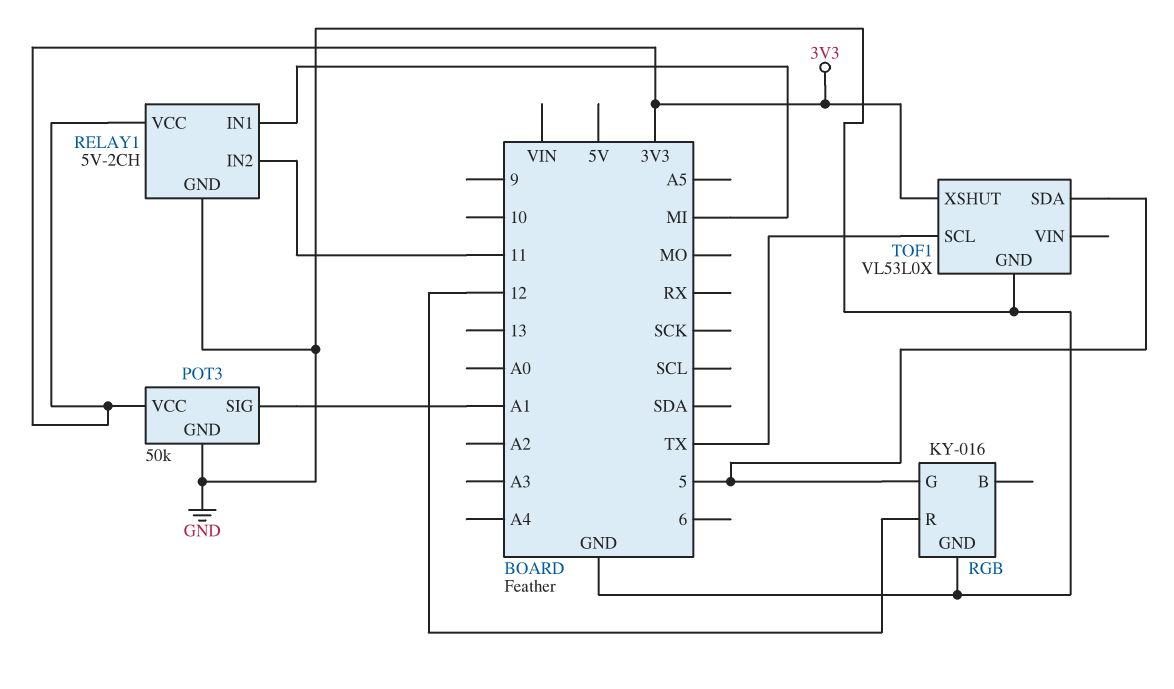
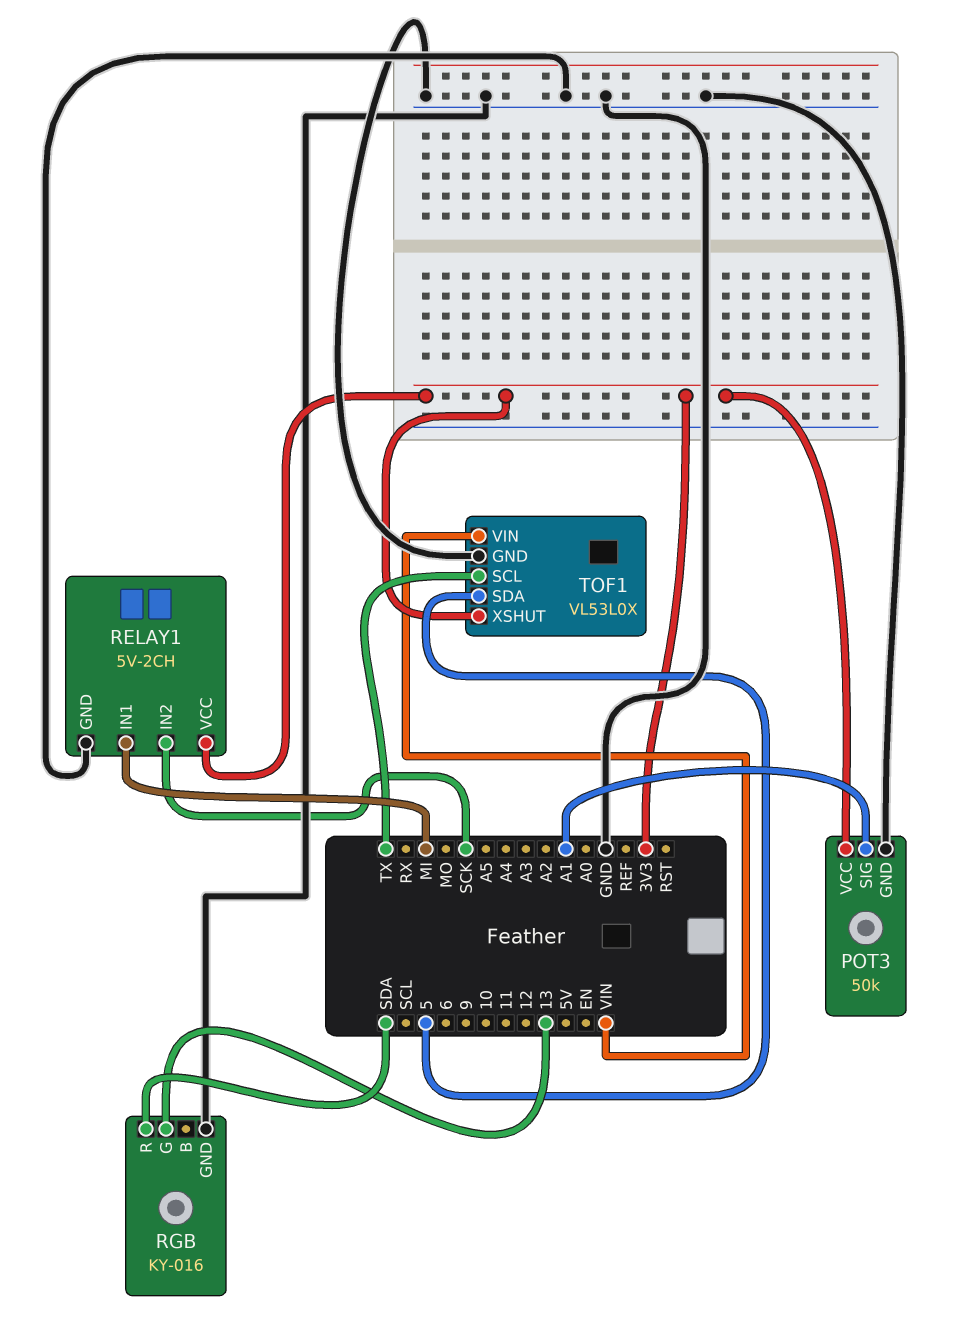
RELAY1 pin IN2: 11 -> SCK
RGB pin G: 5 -> 13
RGB pin R: 12 -> SDA
TOF1 pin VIN: none -> VIN

